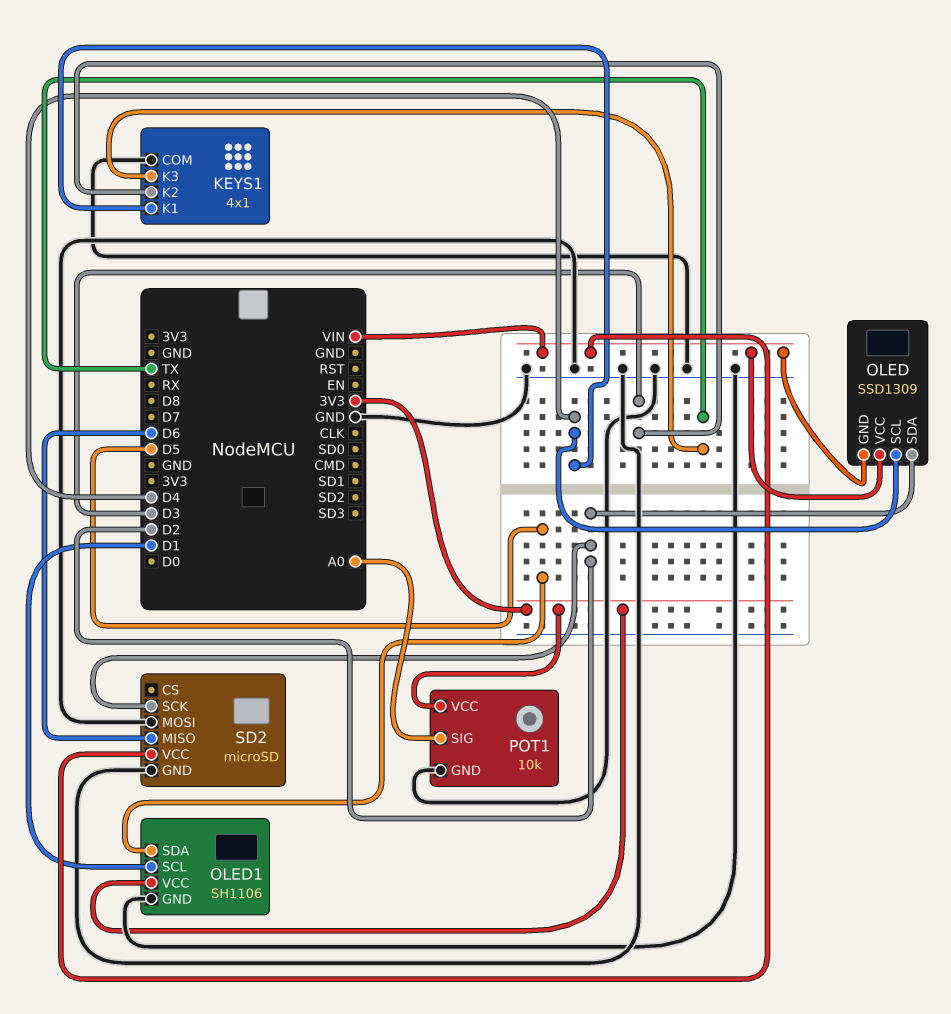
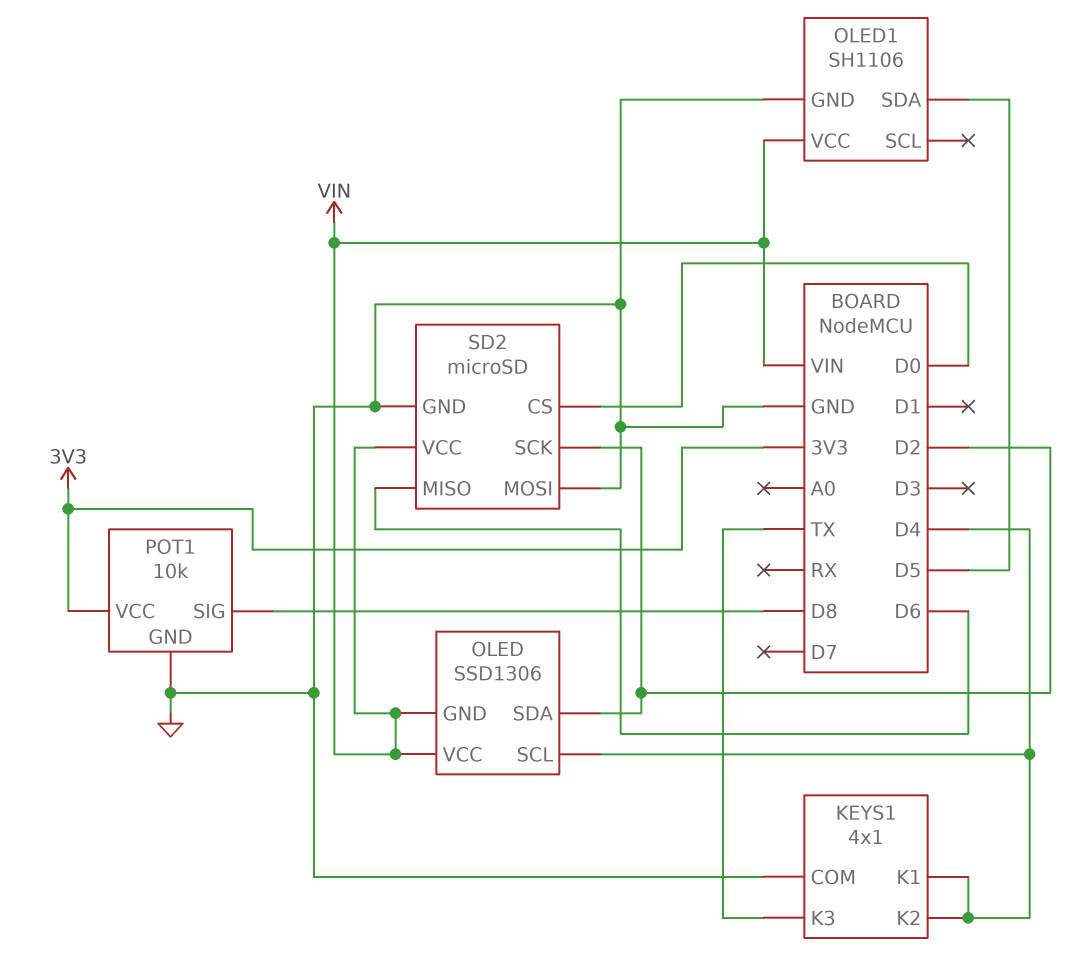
KEYS1 pin K2: D3 -> D4
OLED: SSD1309 -> SSD1306
OLED1 pin SCL: D1 -> none
OLED1 pin VCC: 3V3 -> VIN
POT1 pin SIG: A0 -> D8
SD2 pin CS: none -> D0

